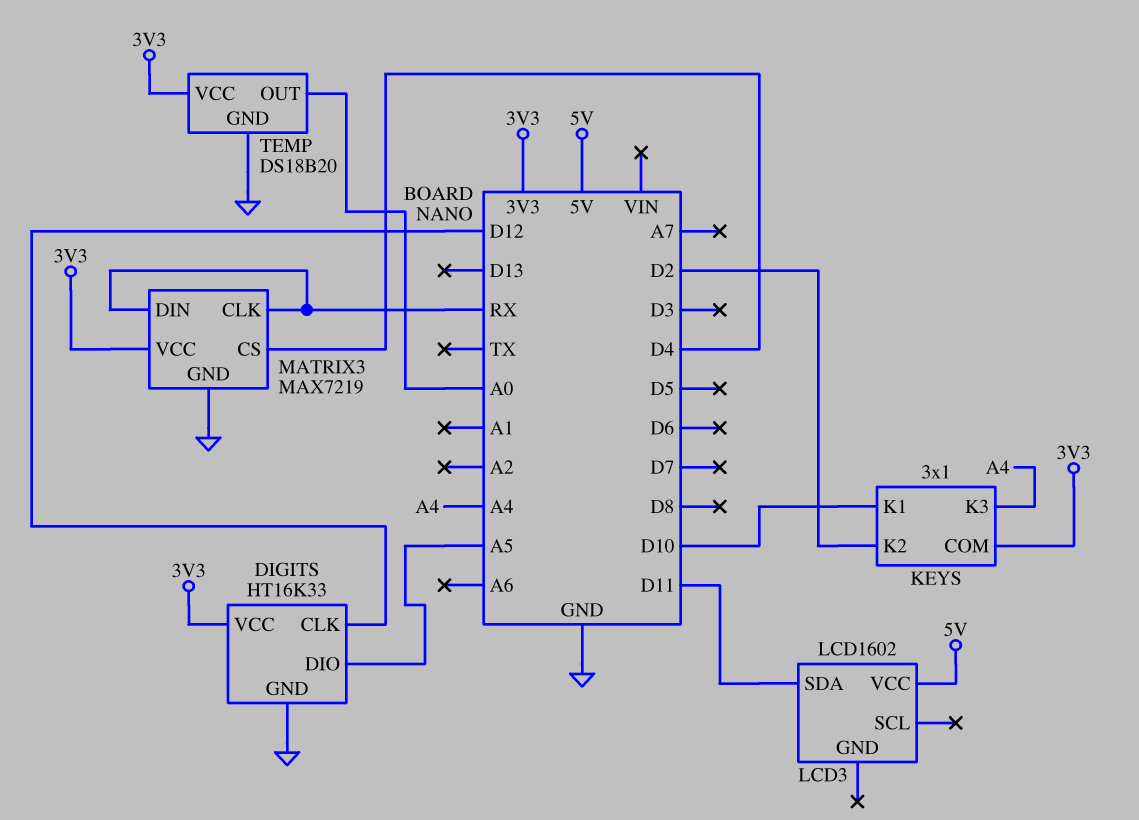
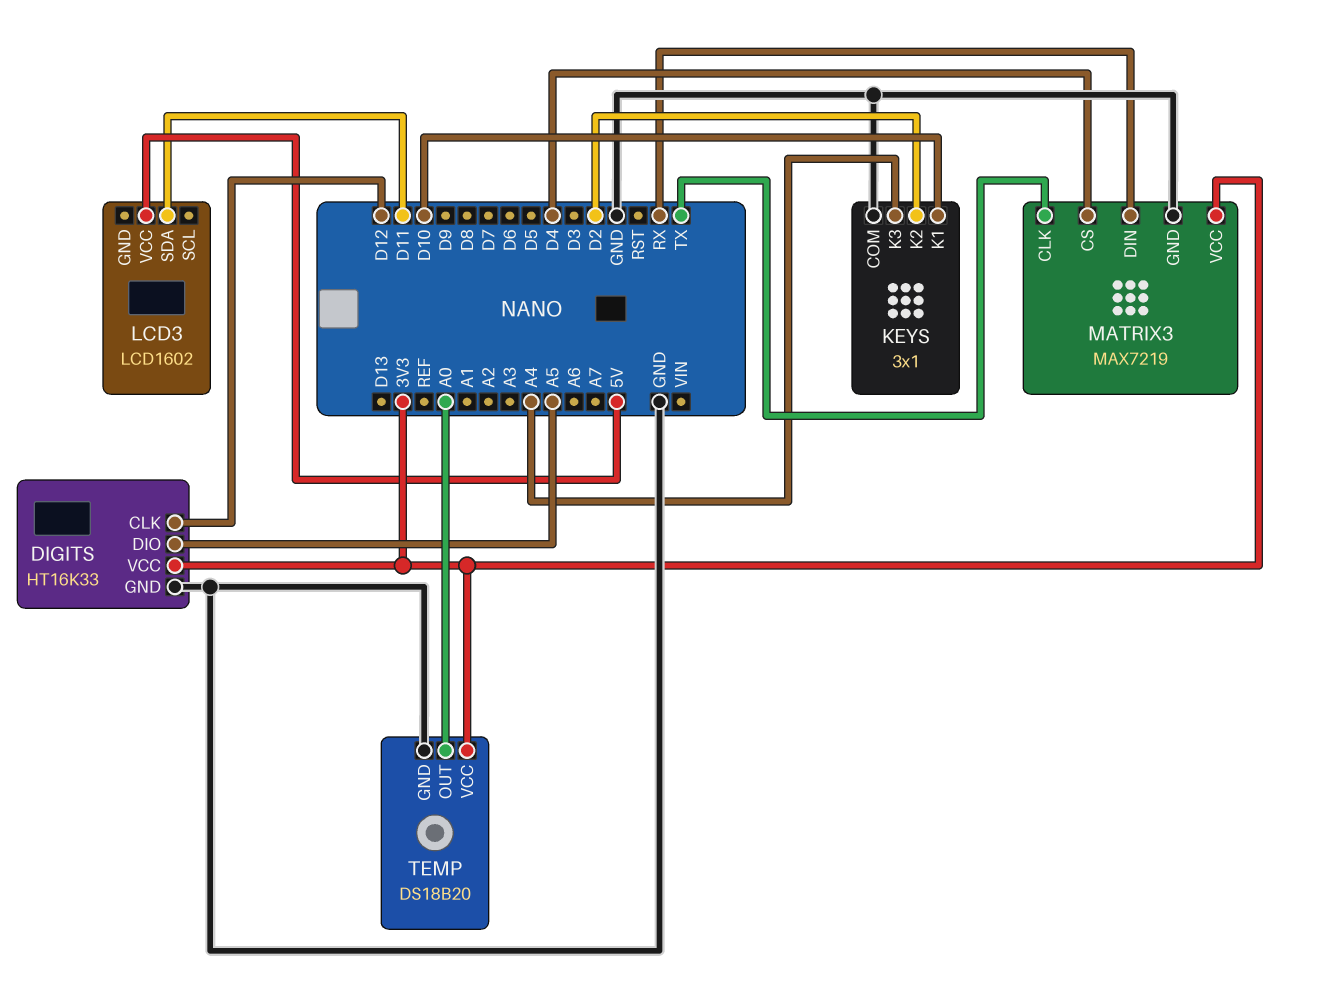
KEYS pin COM: 3V3 -> GND
MATRIX3 pin CLK: RX -> TX

